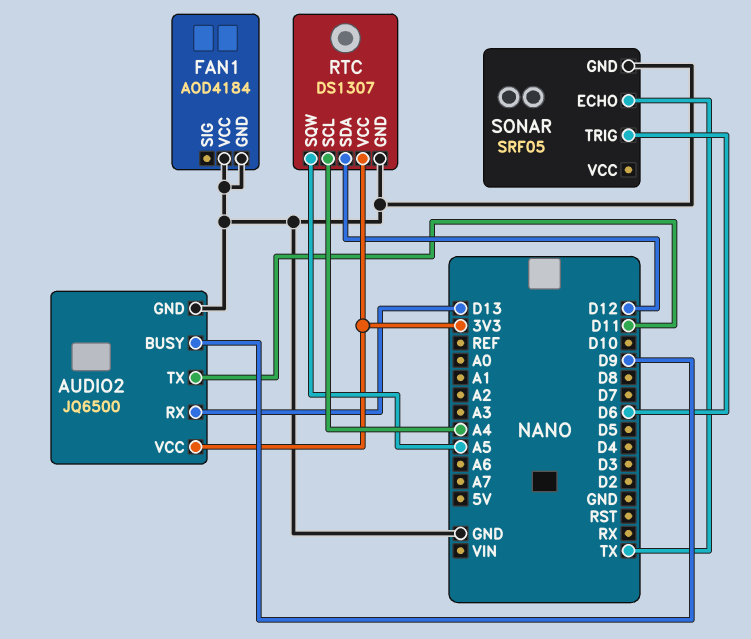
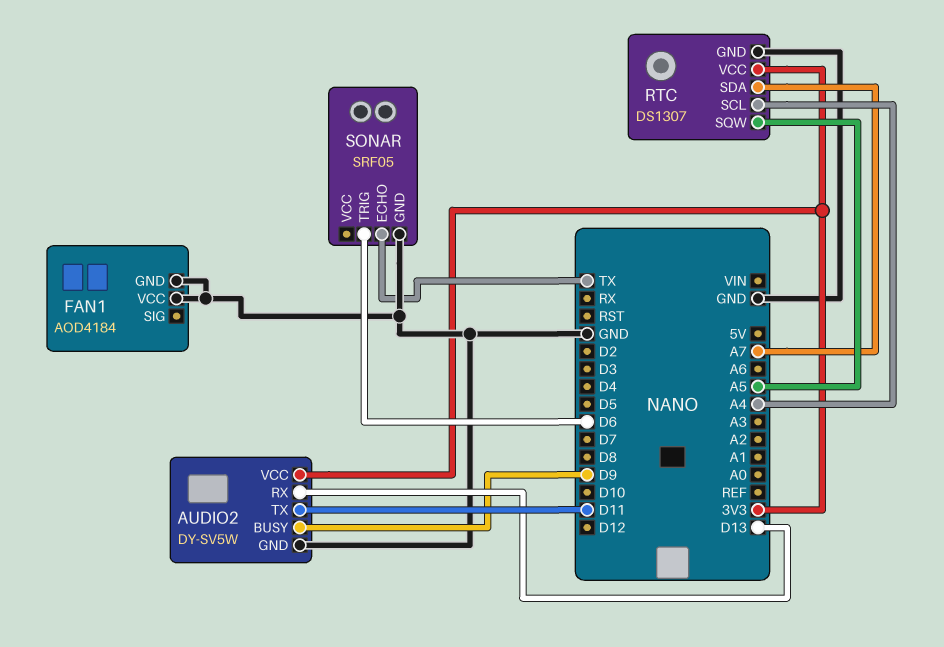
AUDIO2: JQ6500 -> DY-SV5W
RTC pin SDA: D12 -> A7

